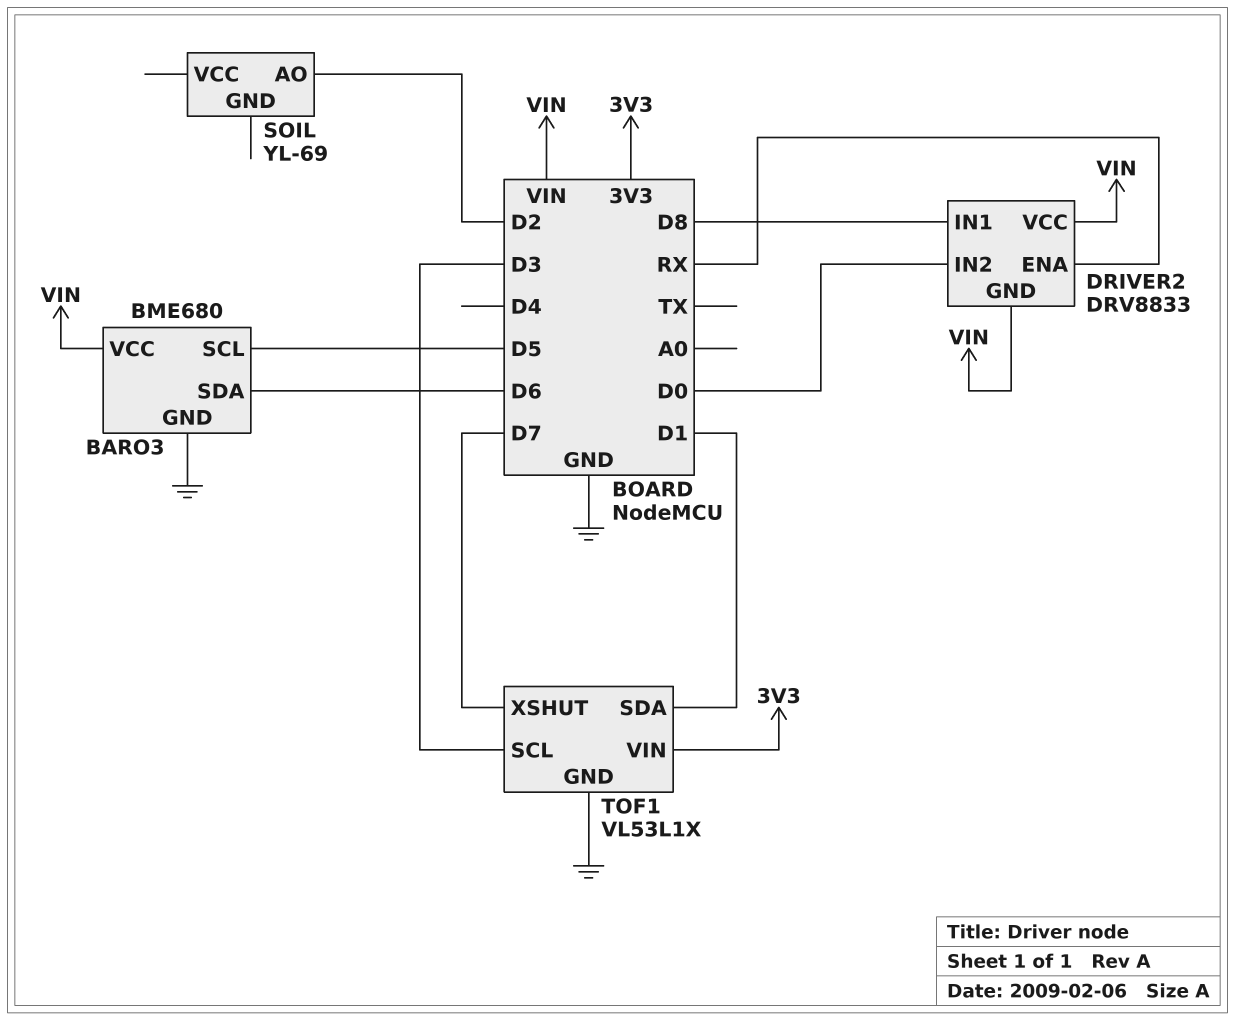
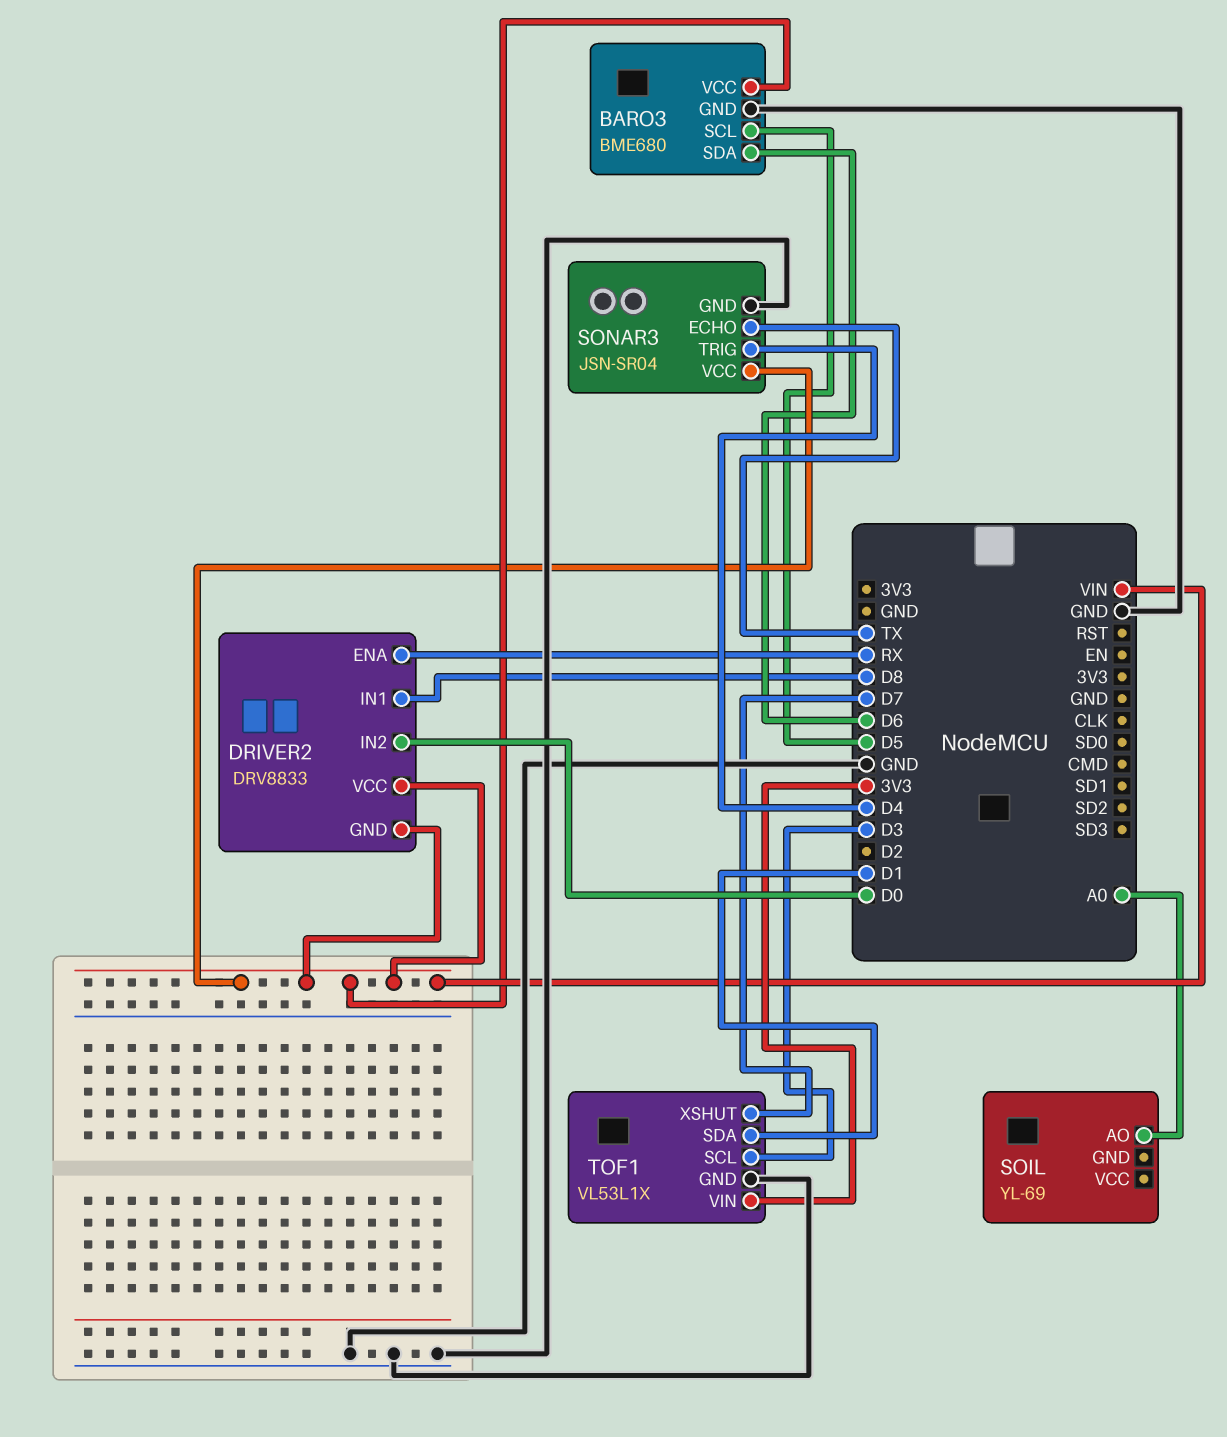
SOIL pin AO: D2 -> A0
SONAR3: none -> JSN-SR04
SONAR3 pin ECHO: none -> TX
SONAR3 pin GND: none -> GND
SONAR3 pin TRIG: none -> D4
SONAR3 pin VCC: none -> VIN

